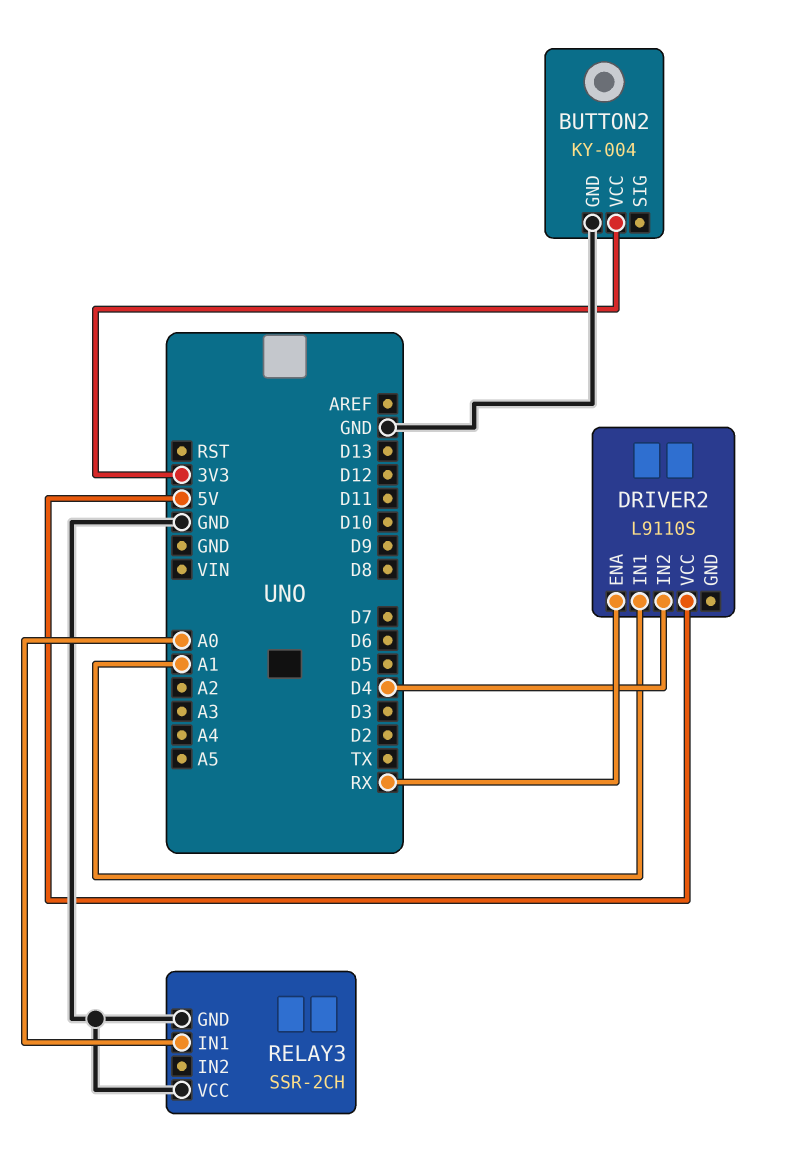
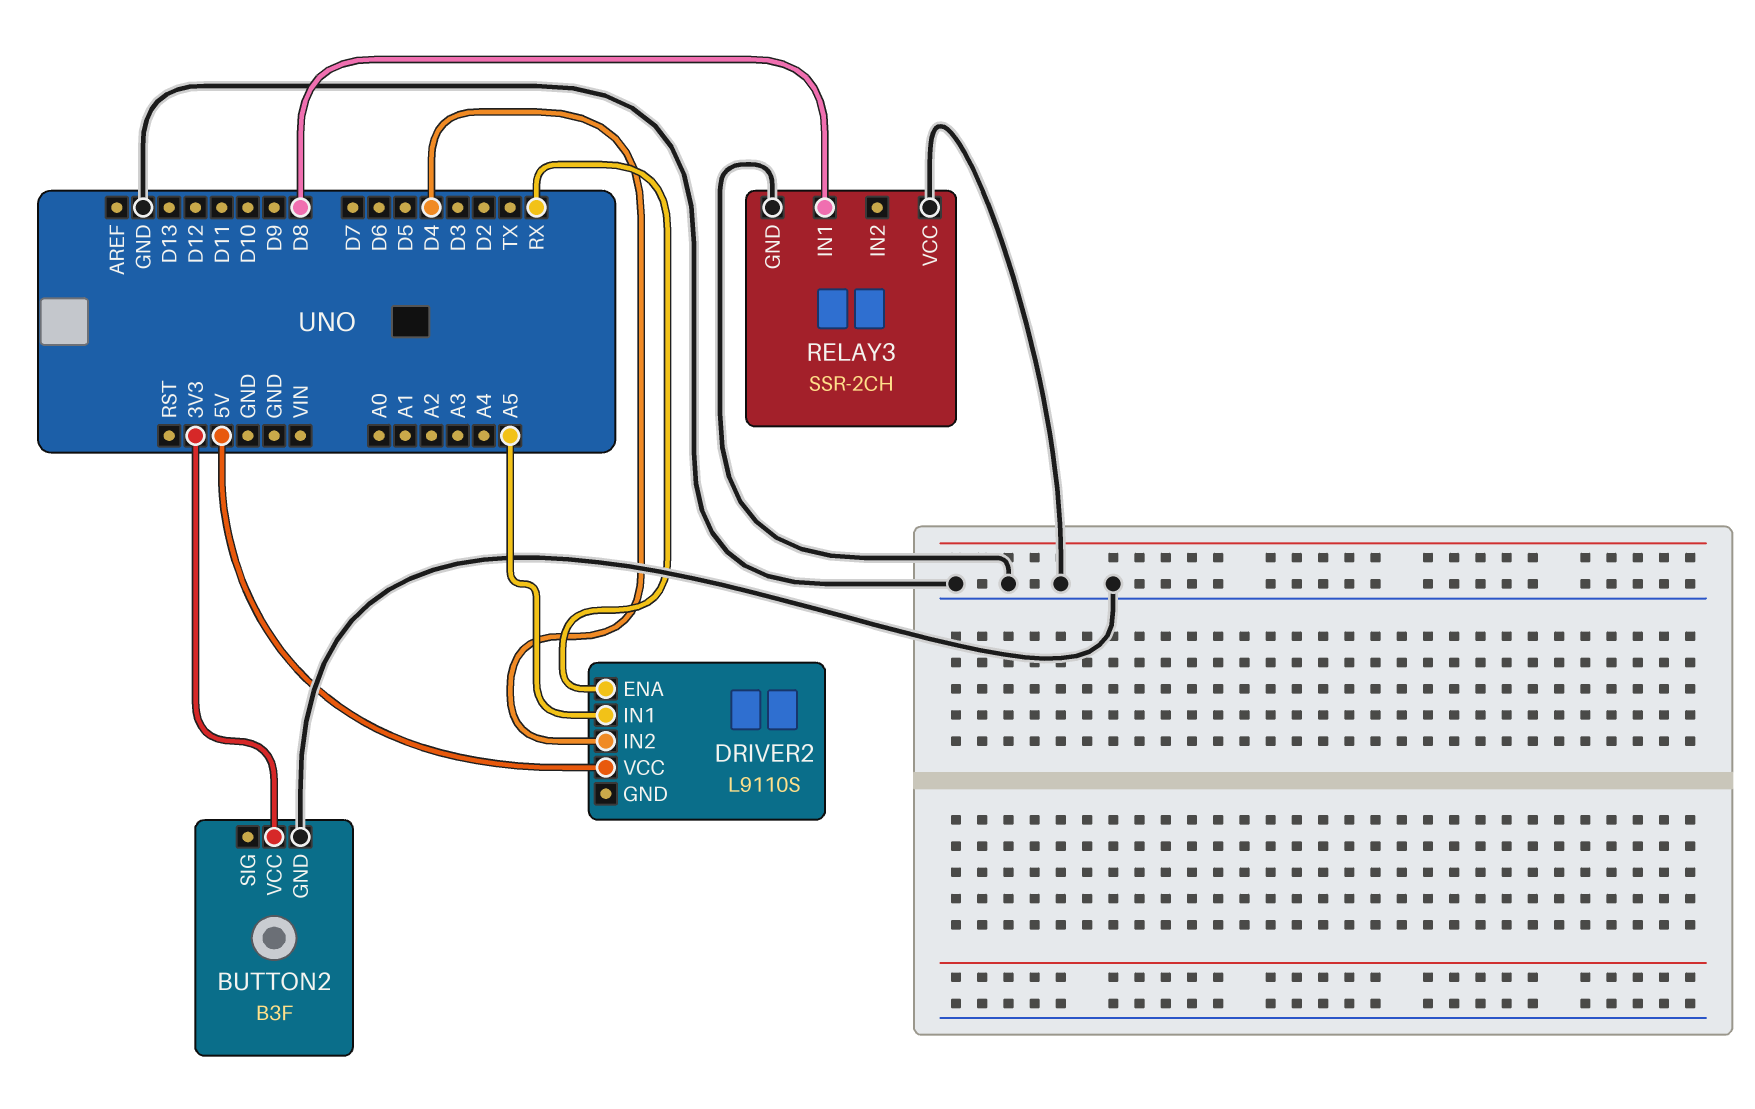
BUTTON2: KY-004 -> B3F
DRIVER2 pin IN1: A1 -> A5
RELAY3 pin IN1: A0 -> D8

